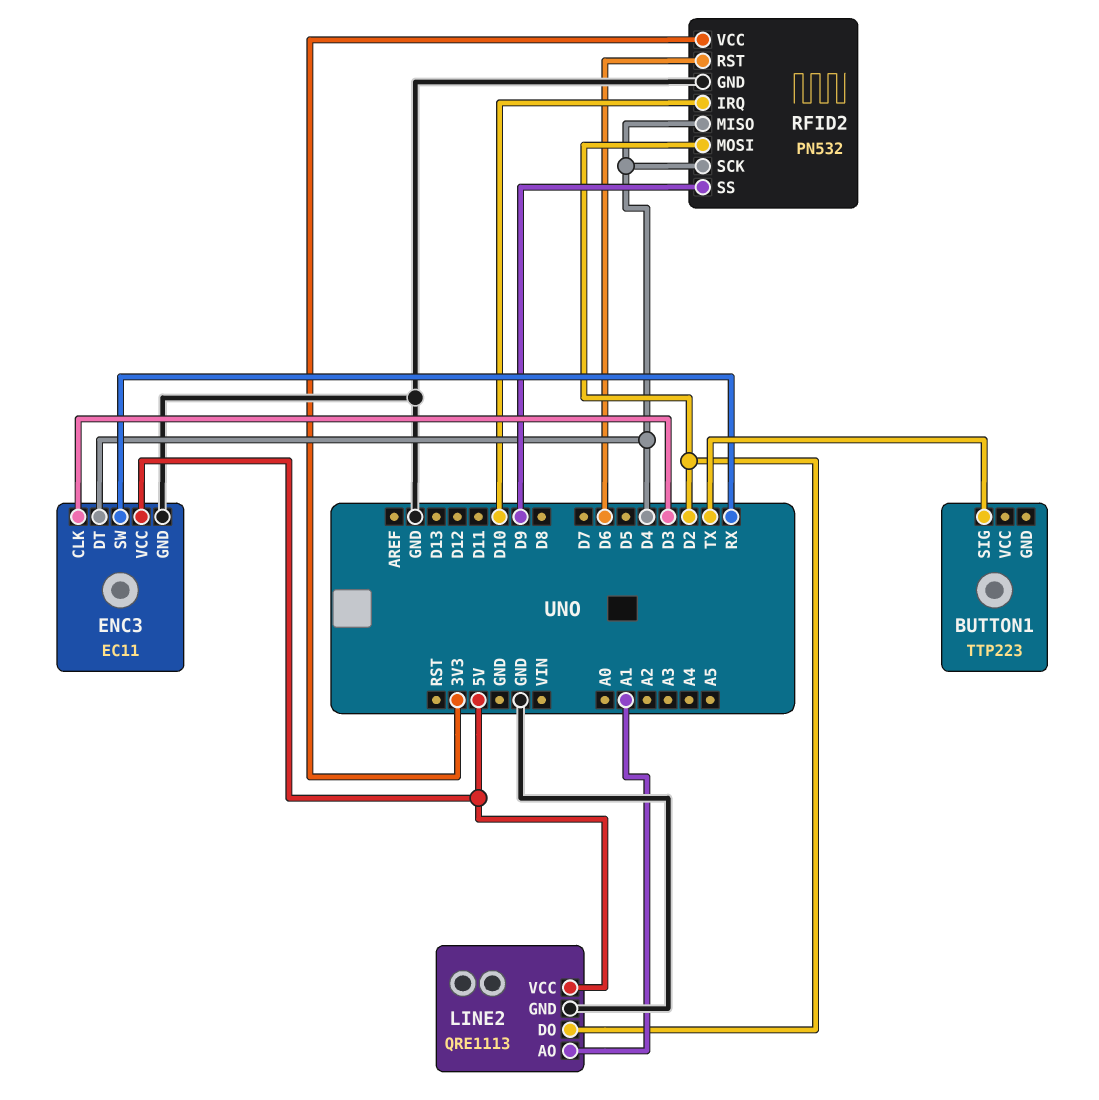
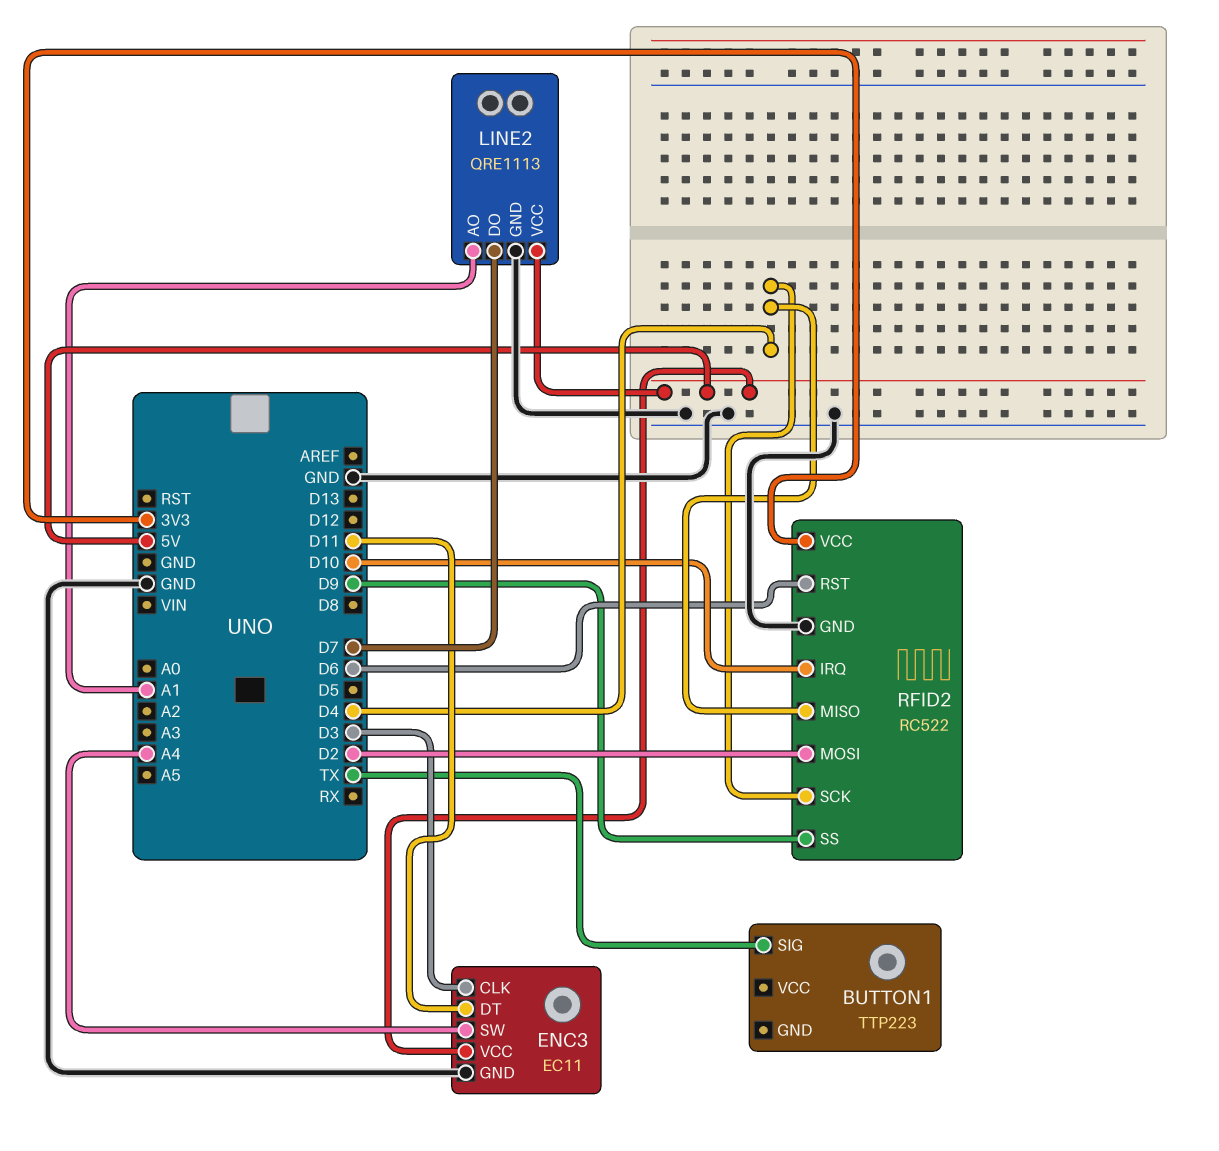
ENC3 pin DT: D4 -> D11
ENC3 pin SW: RX -> A4
LINE2 pin DO: D2 -> D7
RFID2: PN532 -> RC522

